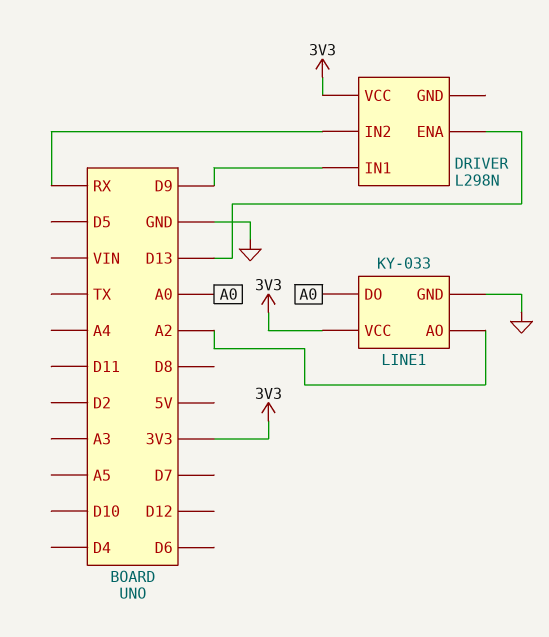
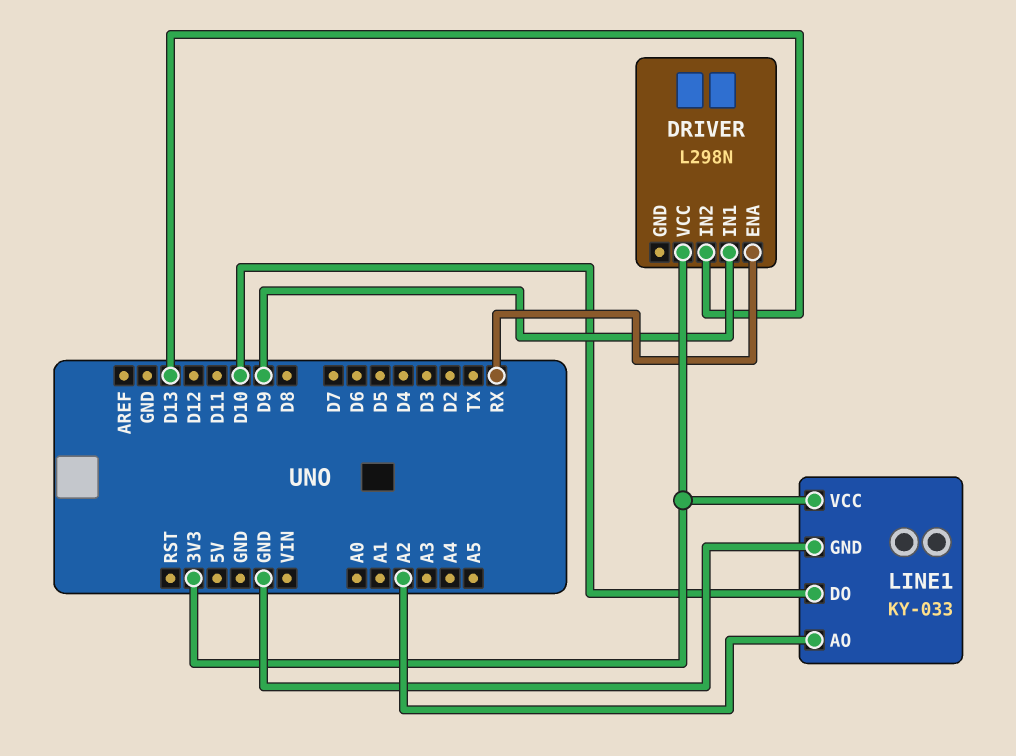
DRIVER pin ENA: D13 -> RX
DRIVER pin IN2: RX -> D13
LINE1 pin DO: A0 -> D10

